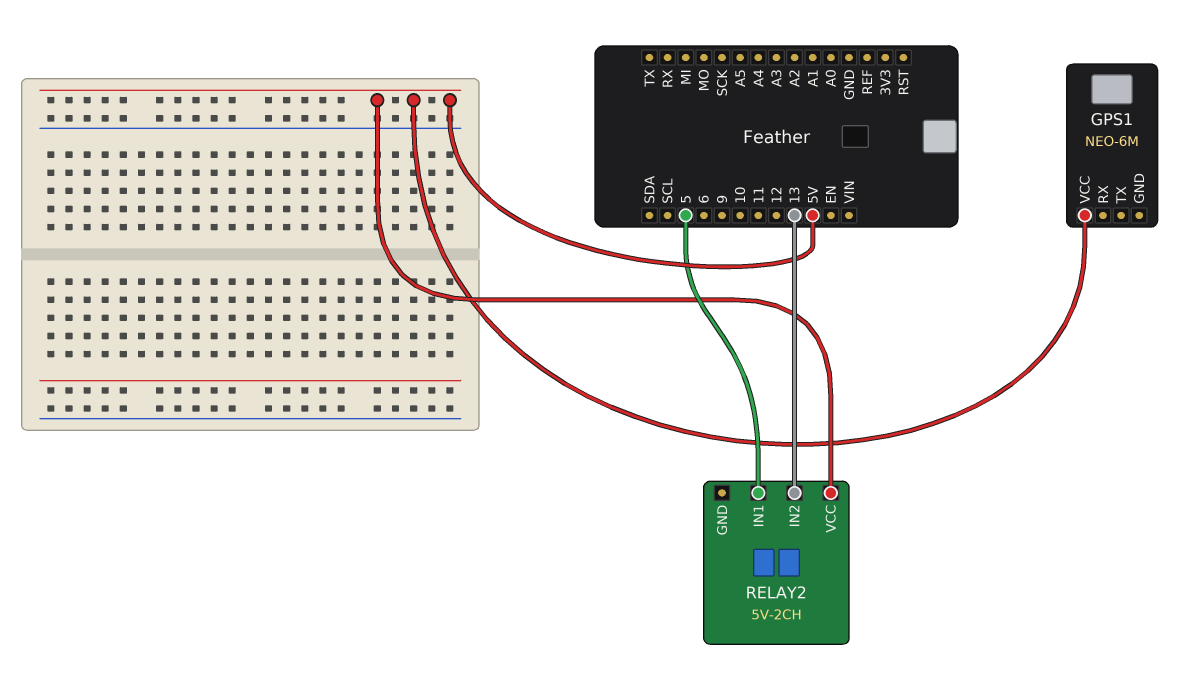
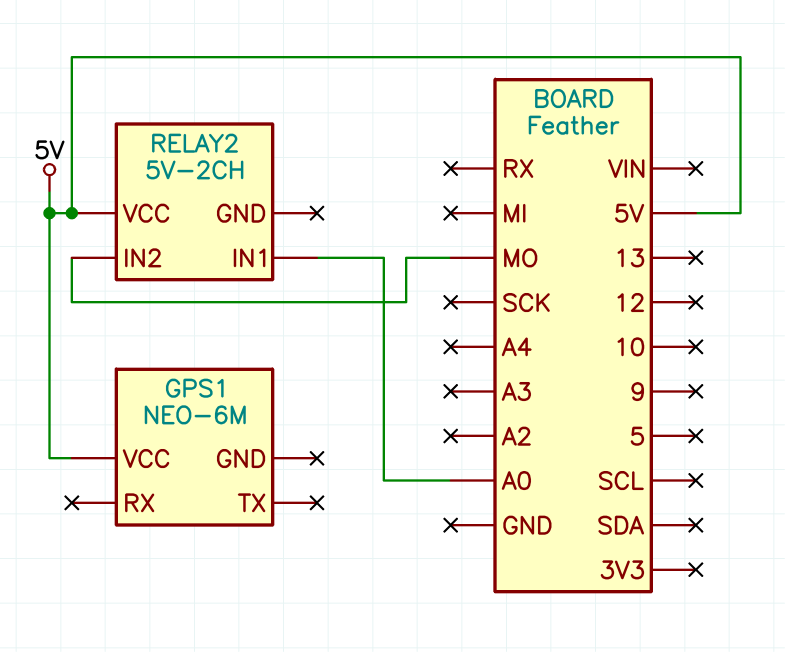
RELAY2 pin IN1: 5 -> A0
RELAY2 pin IN2: 13 -> MO

